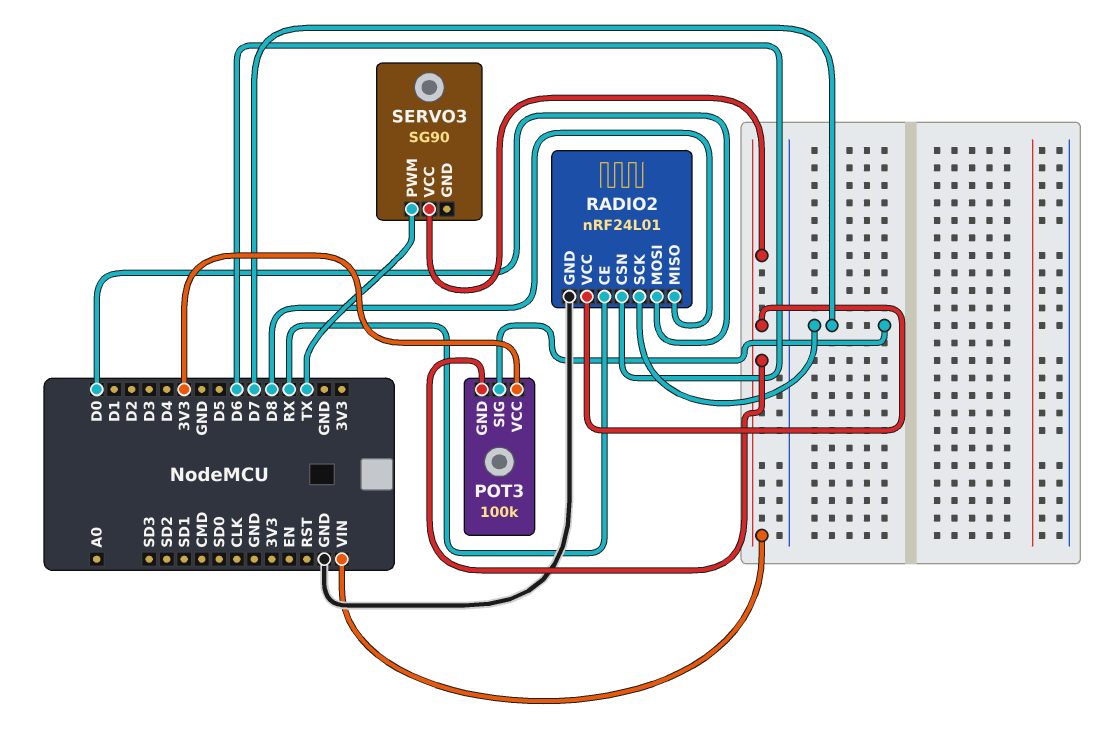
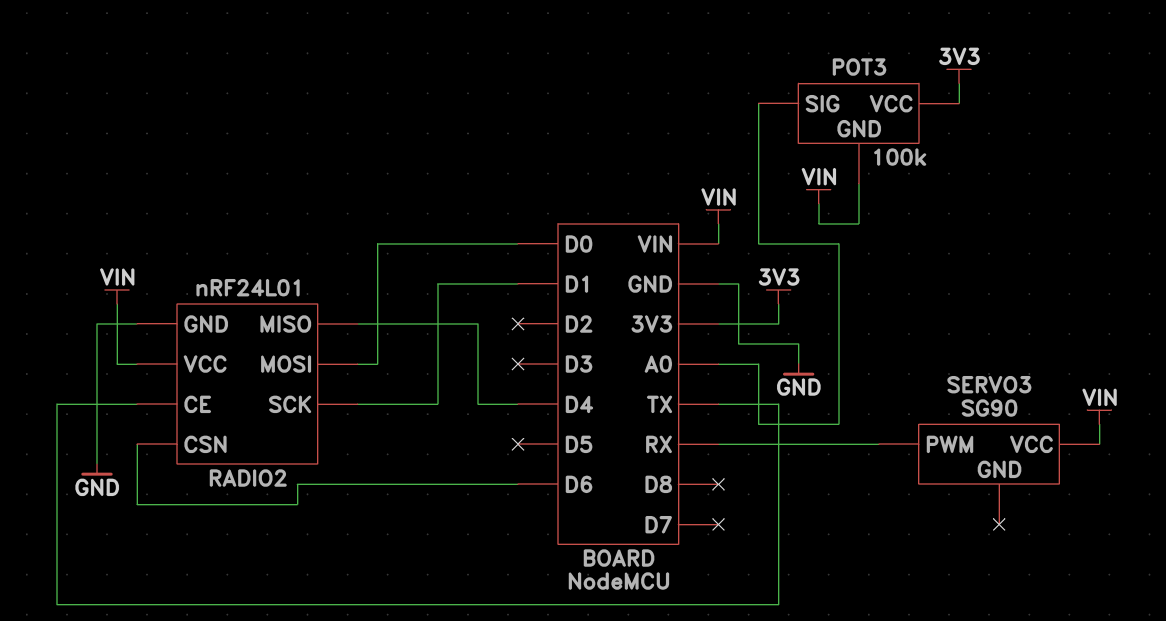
POT3 pin SIG: D7 -> A0
RADIO2 pin CE: RX -> TX
RADIO2 pin MISO: D8 -> D4
RADIO2 pin SCK: D7 -> D1
SERVO3 pin PWM: TX -> RX

